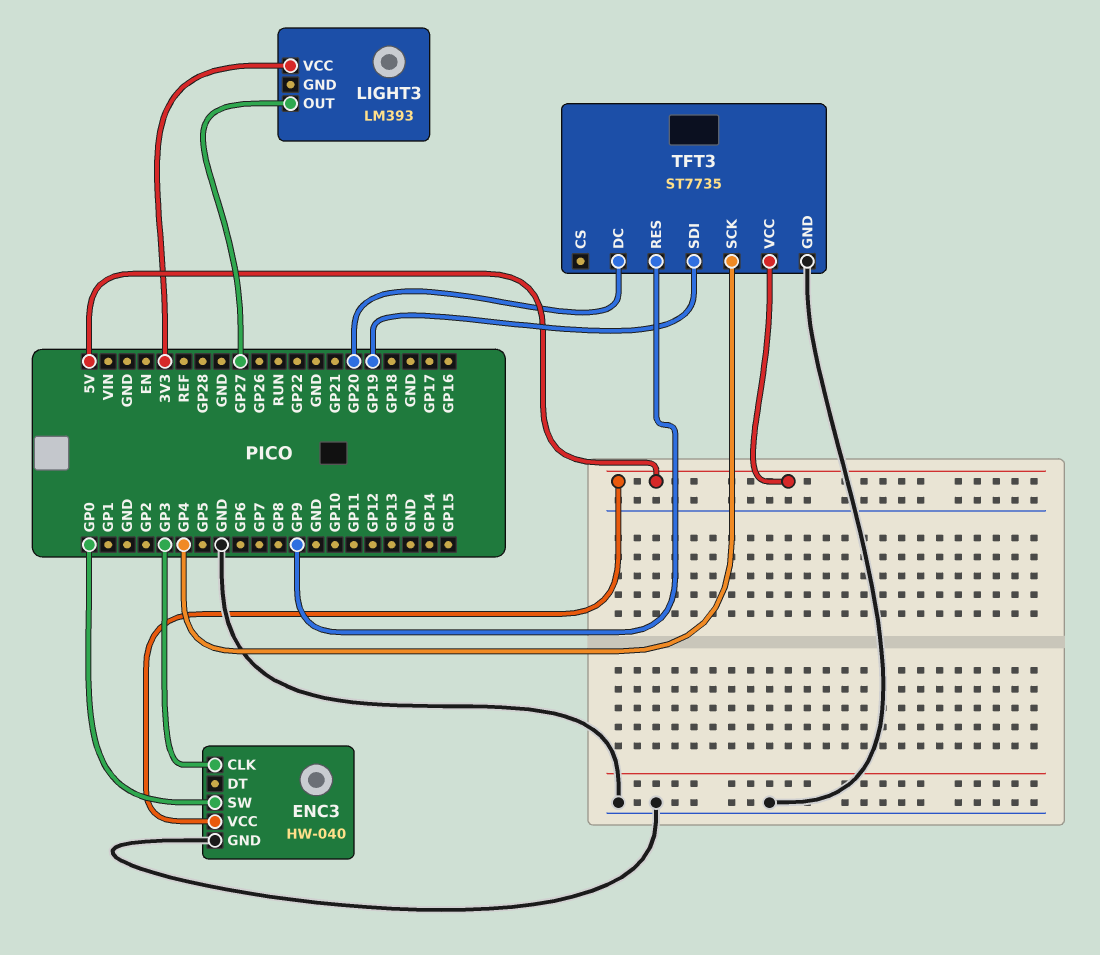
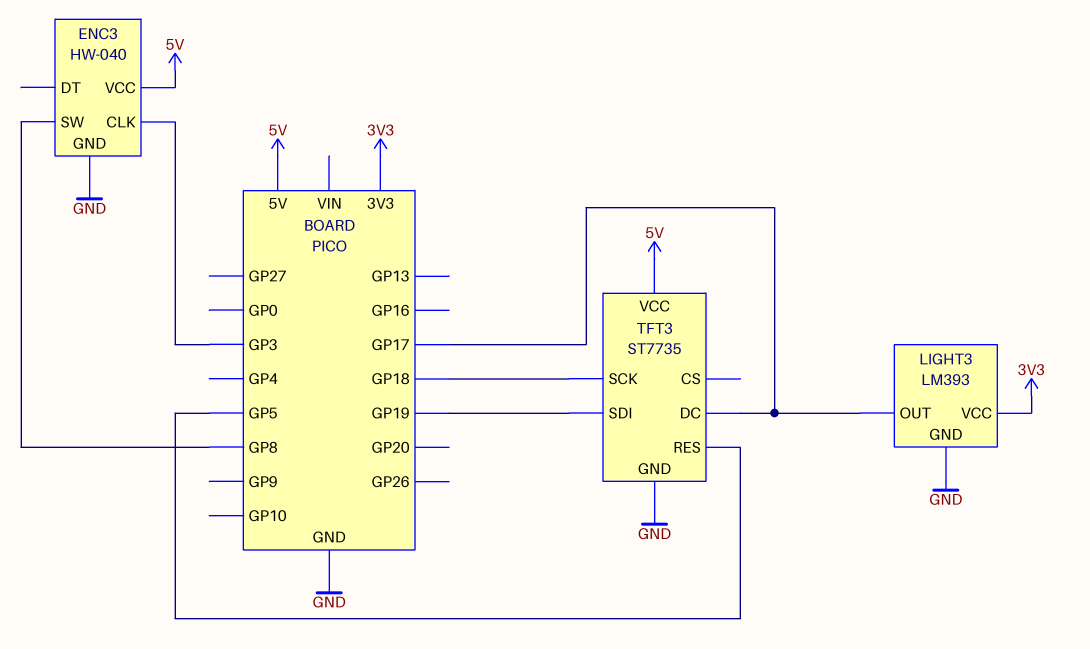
ENC3 pin SW: GP0 -> GP8
LIGHT3 pin GND: none -> GND
LIGHT3 pin OUT: GP27 -> GP17
TFT3 pin DC: GP20 -> GP17
TFT3 pin RES: GP9 -> GP5
TFT3 pin SCK: GP4 -> GP18

